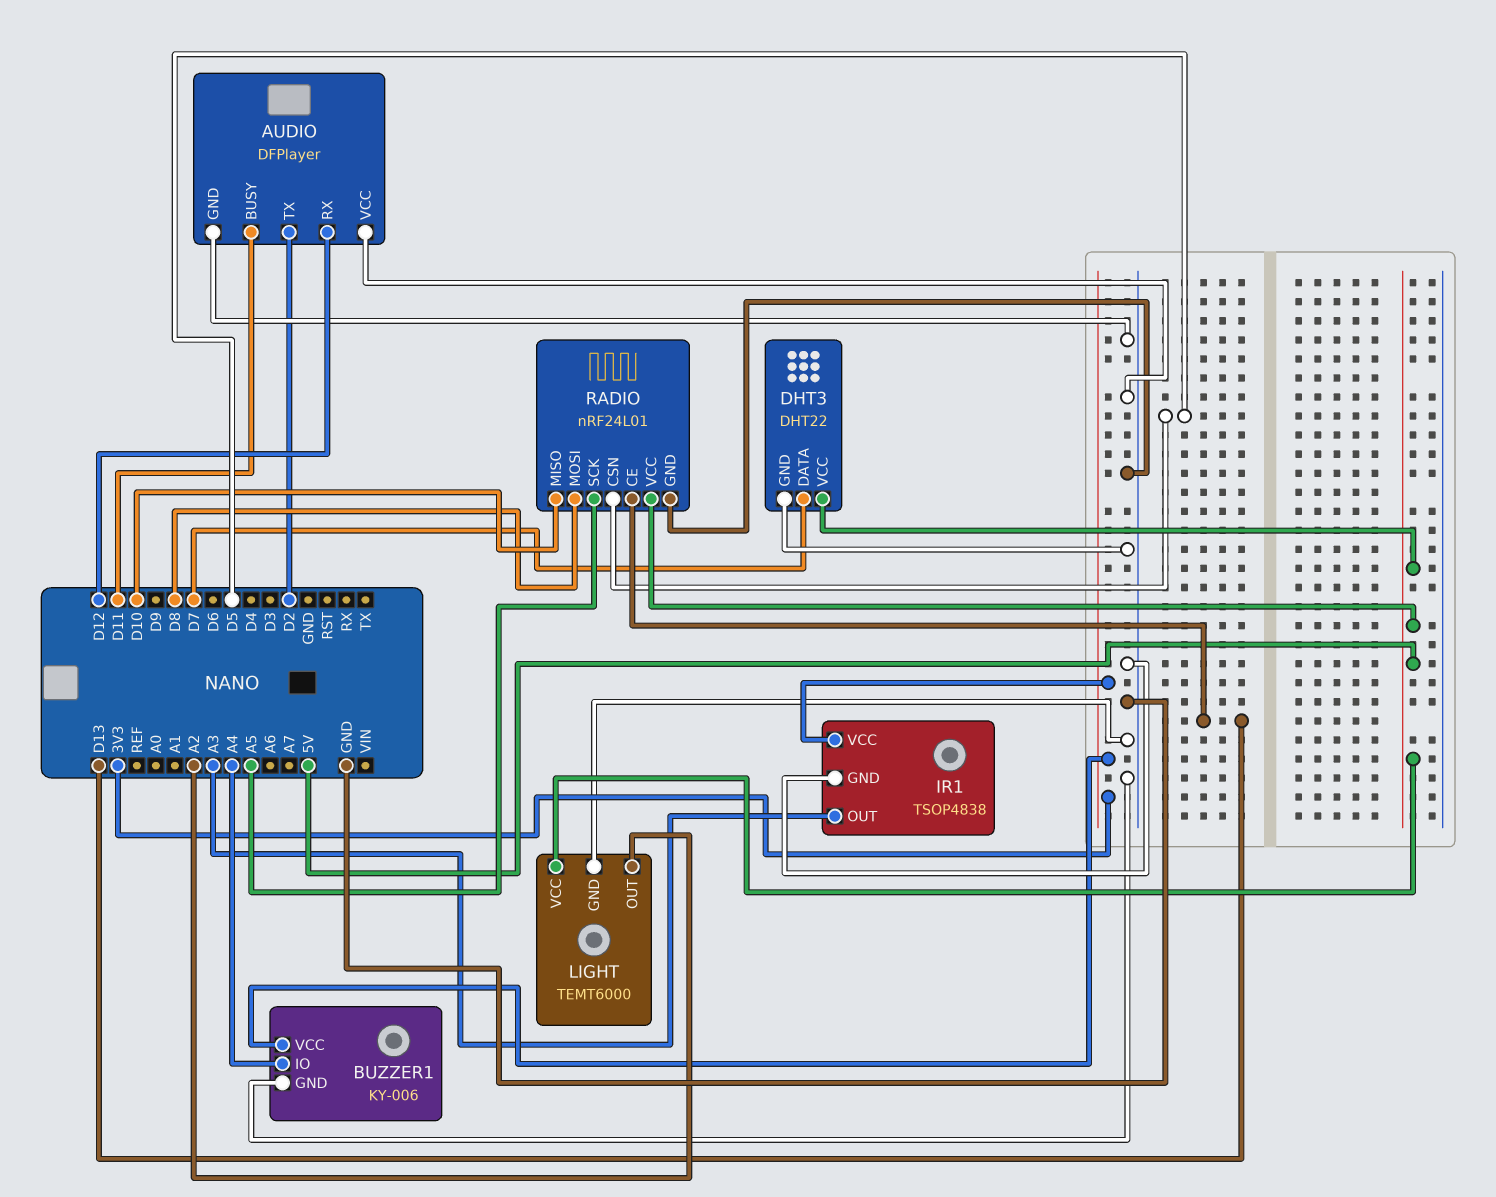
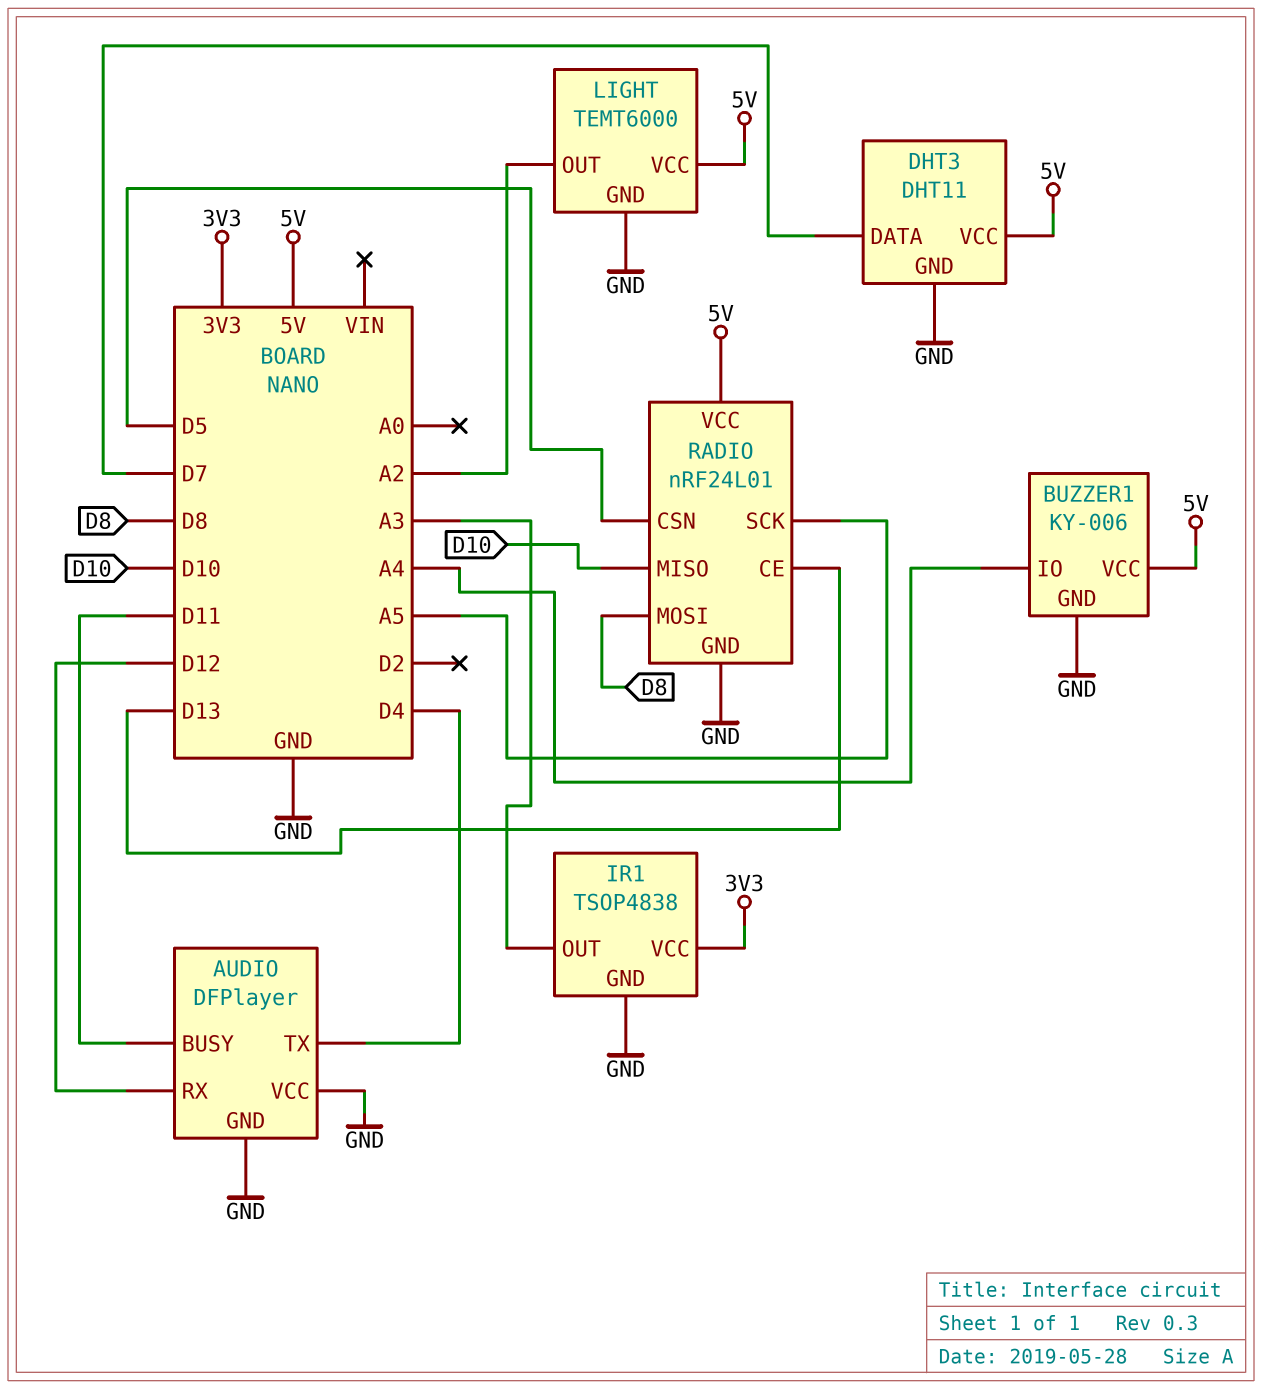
AUDIO pin TX: D2 -> D4
BUZZER1 pin VCC: 3V3 -> 5V
DHT3: DHT22 -> DHT11

